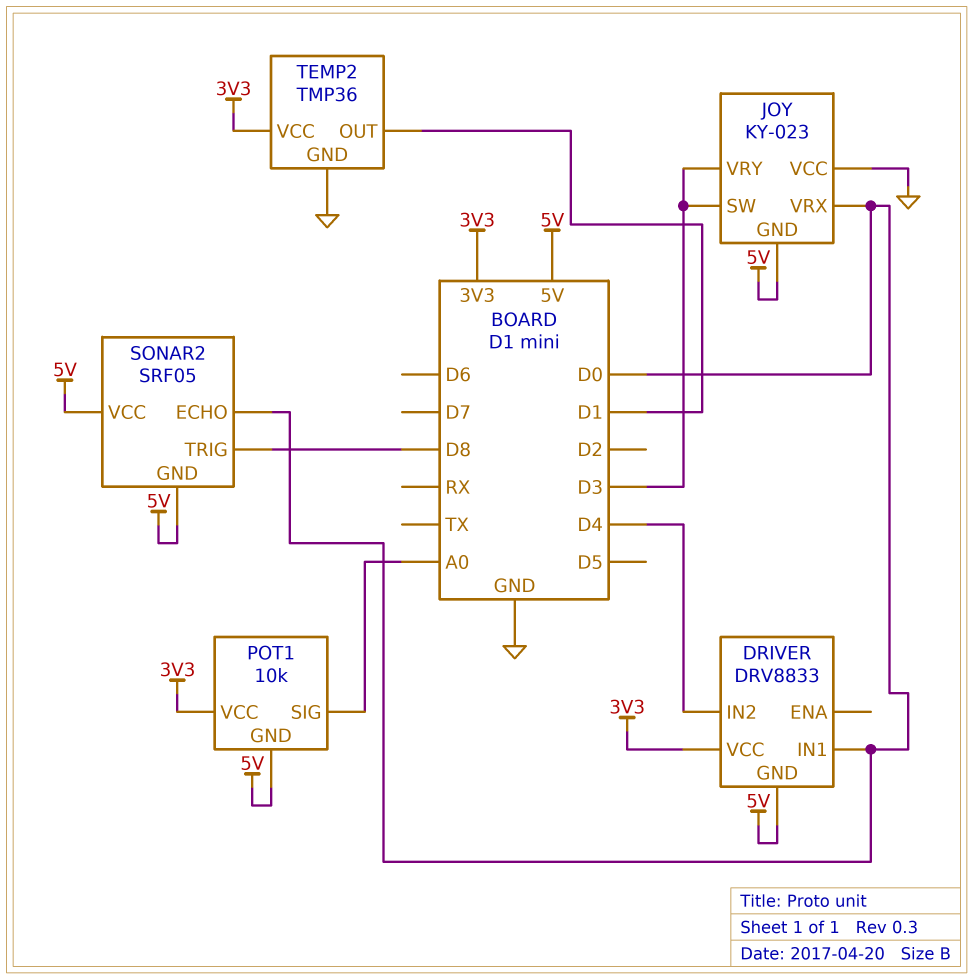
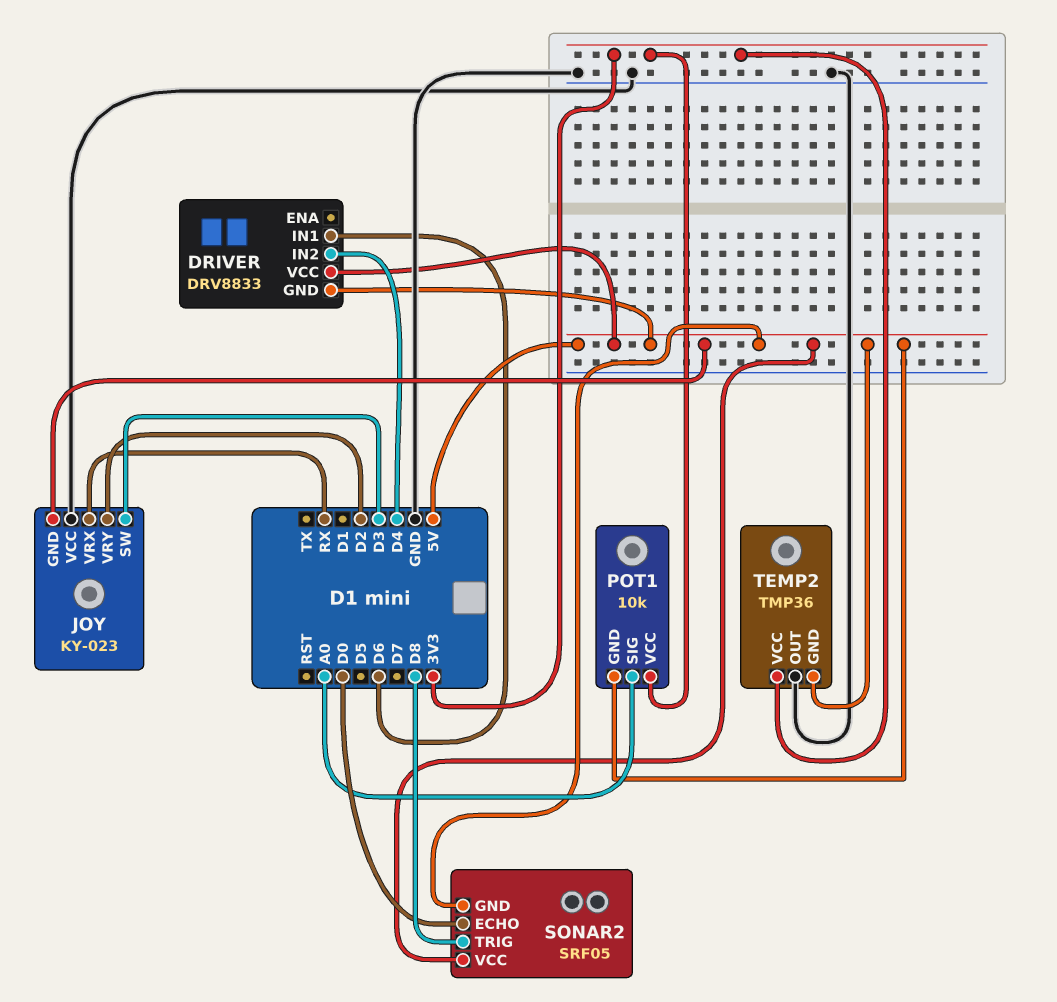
DRIVER pin IN1: D0 -> D6
DRIVER pin VCC: 3V3 -> 5V
JOY pin VRX: D0 -> RX
JOY pin VRY: D3 -> D2
TEMP2 pin GND: GND -> 5V
TEMP2 pin OUT: D1 -> GND

